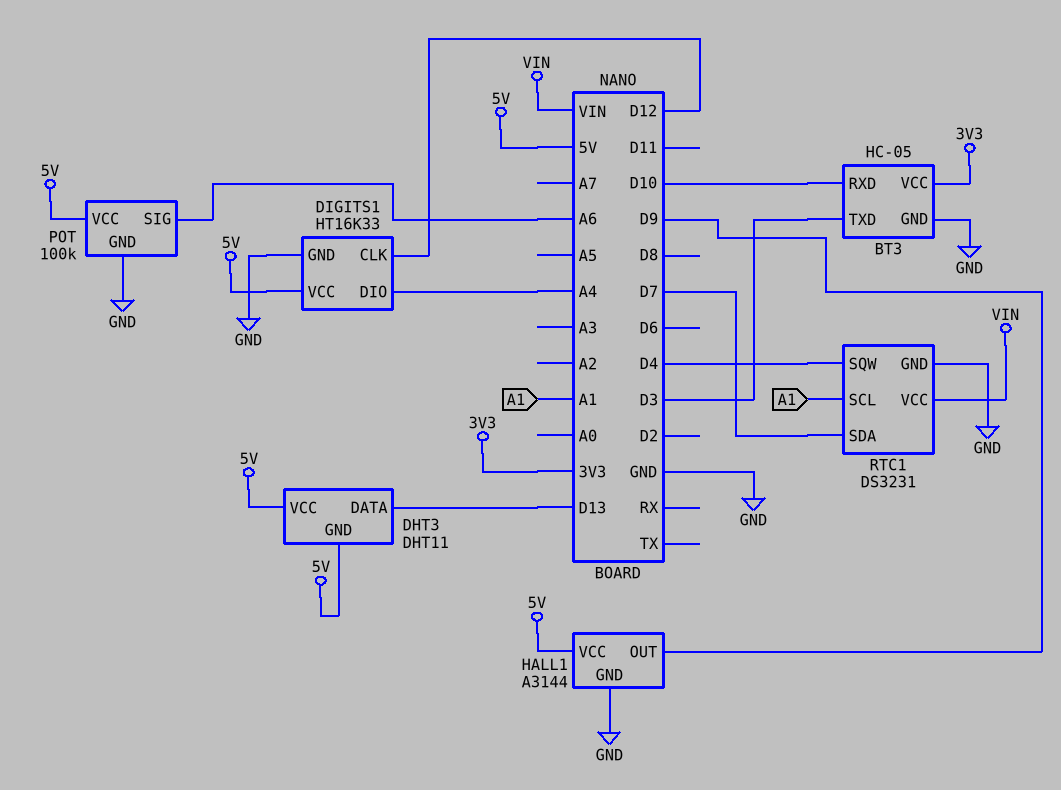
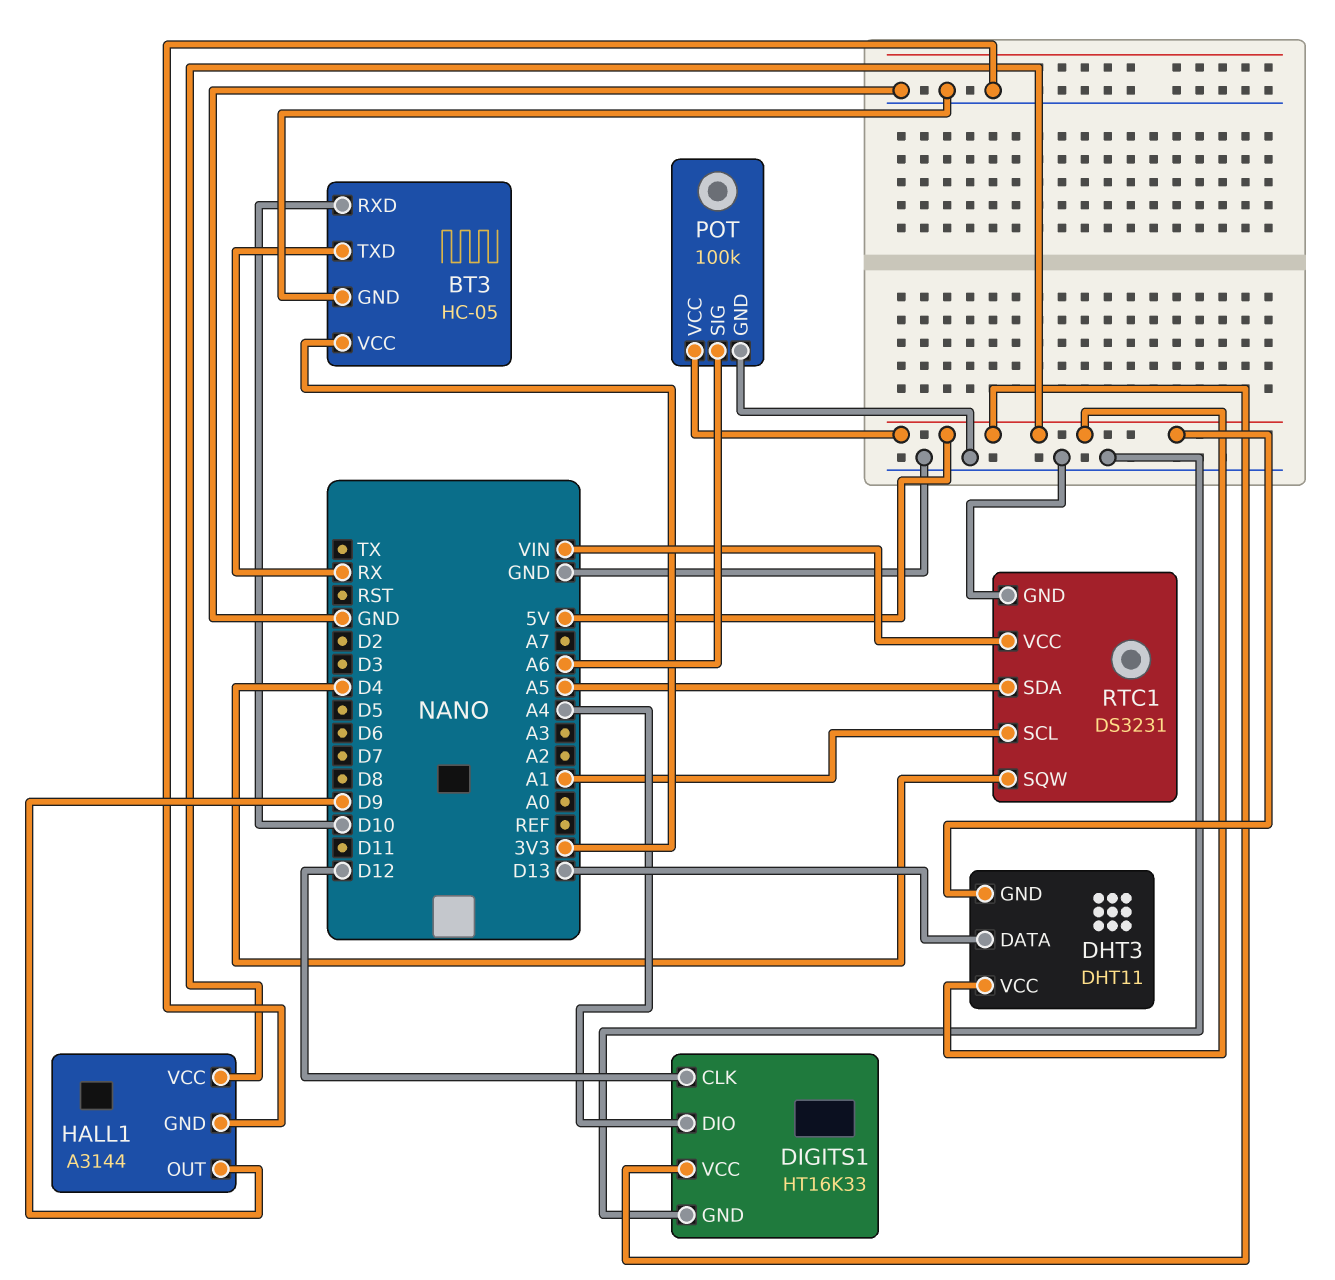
BT3 pin TXD: D3 -> RX
RTC1 pin SDA: D7 -> A5

